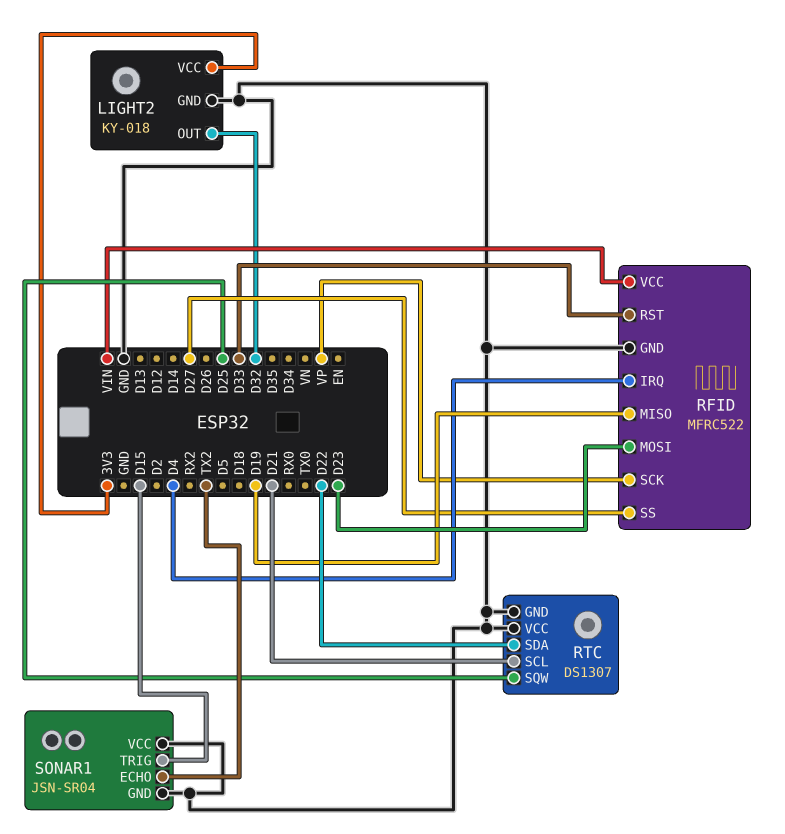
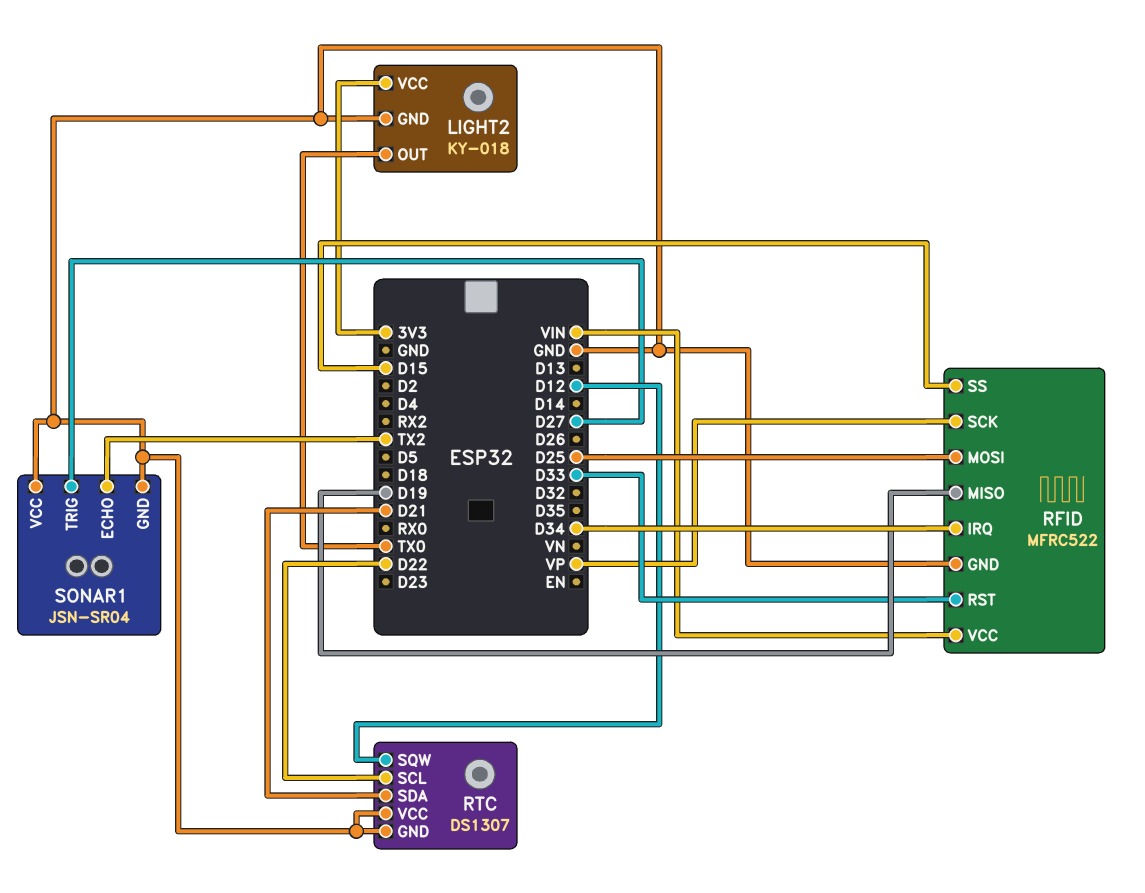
LIGHT2 pin OUT: D32 -> TX0
RFID pin IRQ: D4 -> D34
RFID pin MOSI: D23 -> D25
RFID pin SS: D27 -> D15
RTC pin SCL: D21 -> D22
RTC pin SDA: D22 -> D21
RTC pin SQW: D25 -> D12
SONAR1 pin TRIG: D15 -> D27

